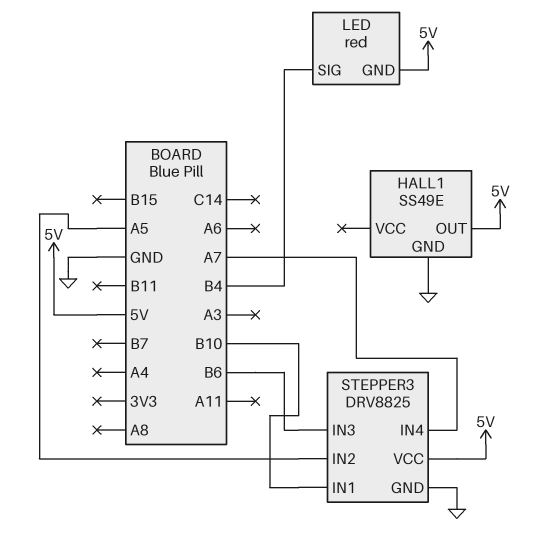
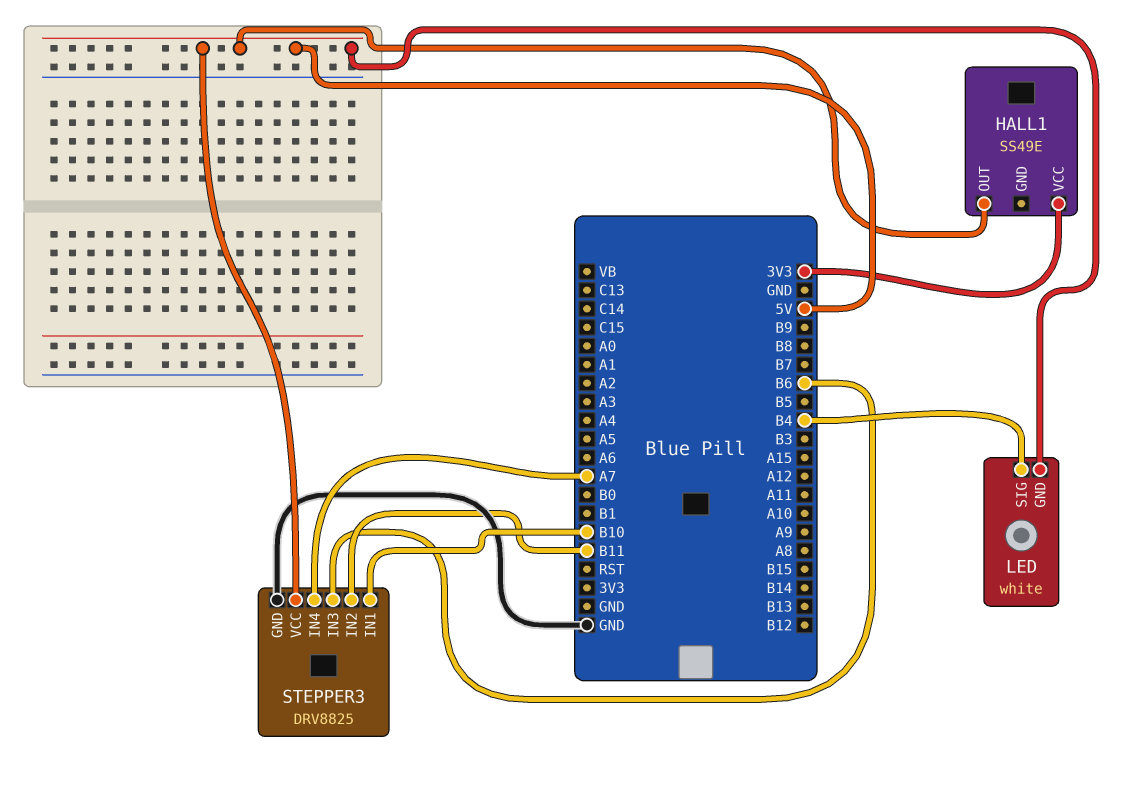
HALL1 pin GND: GND -> none
HALL1 pin VCC: none -> 3V3
LED: red -> white
STEPPER3 pin IN2: A5 -> B11

